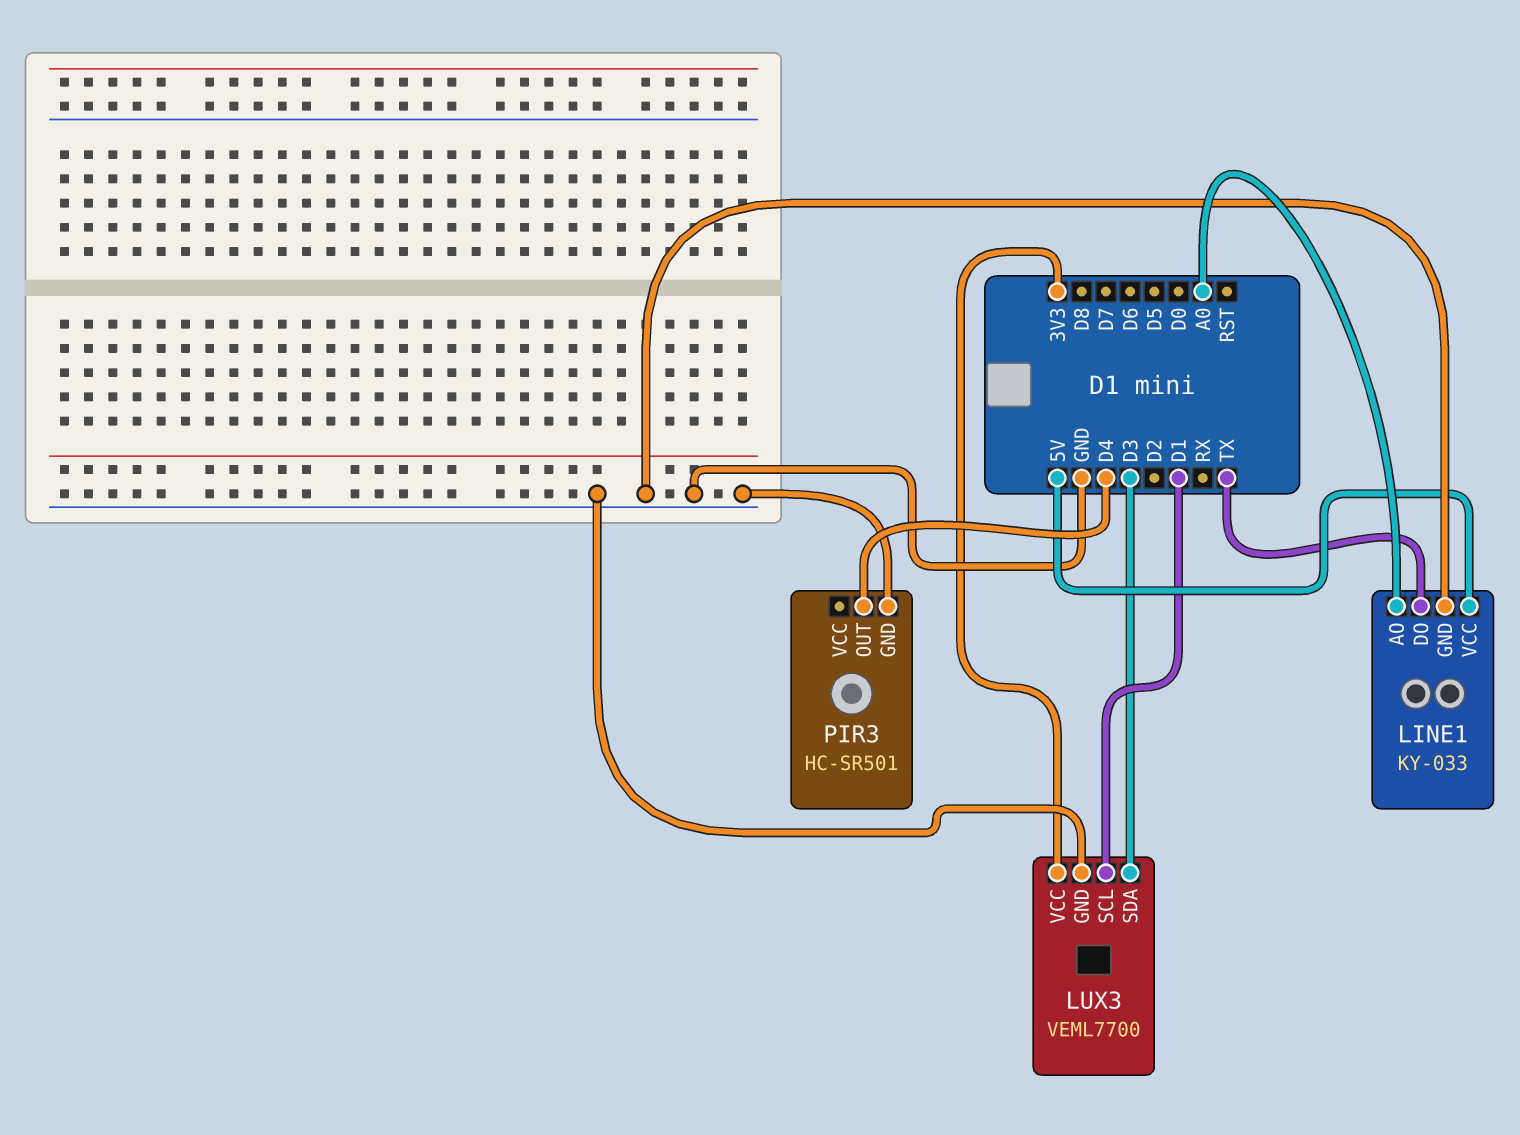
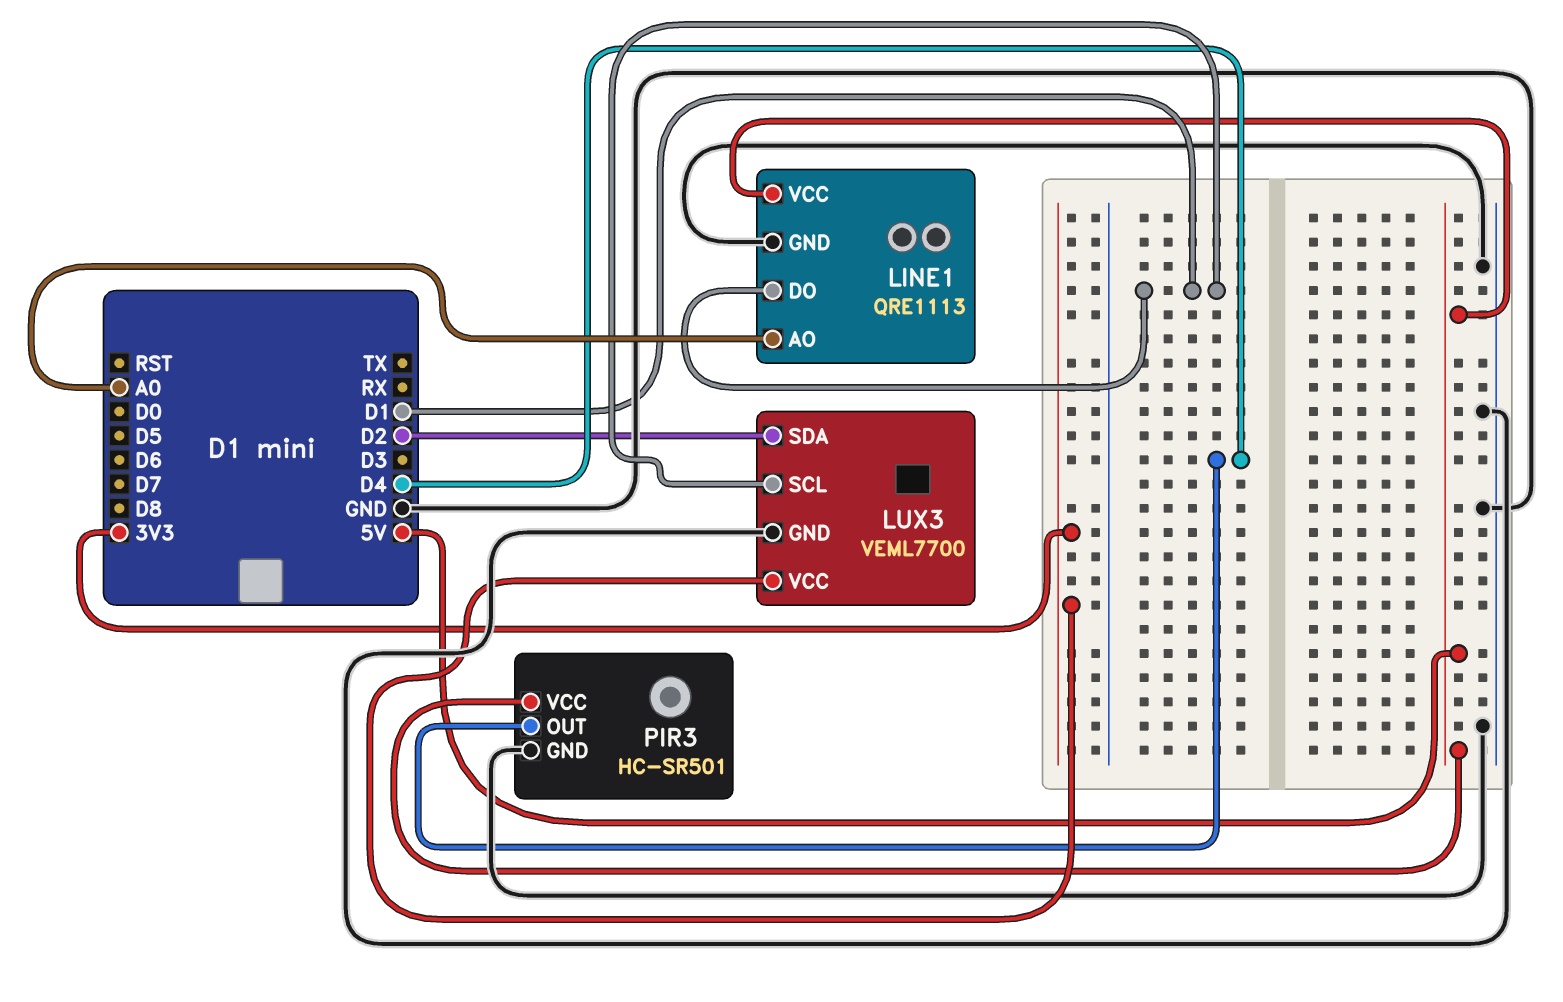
LINE1: KY-033 -> QRE1113
LINE1 pin DO: TX -> D1
LUX3 pin SDA: D3 -> D2
PIR3 pin VCC: none -> 5V

